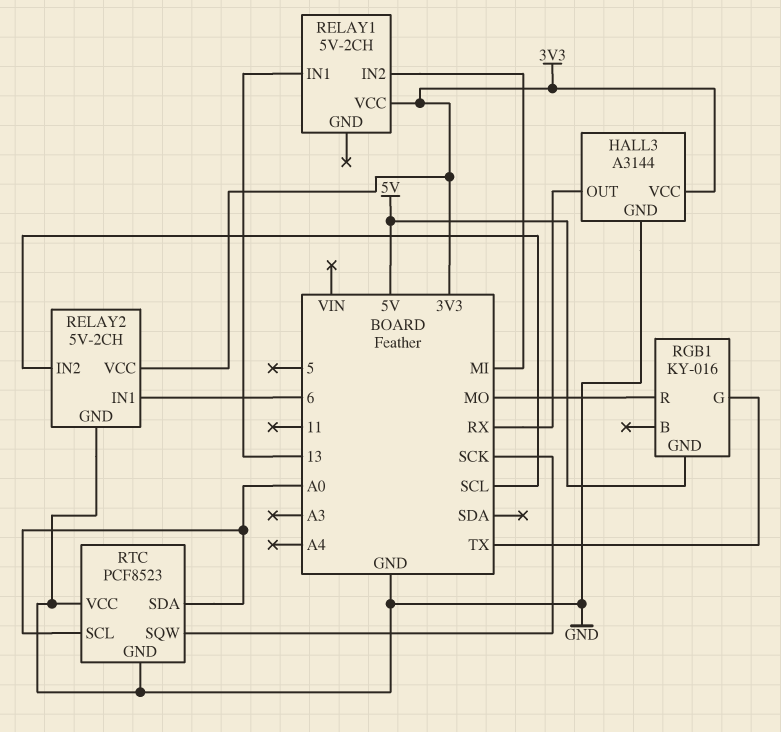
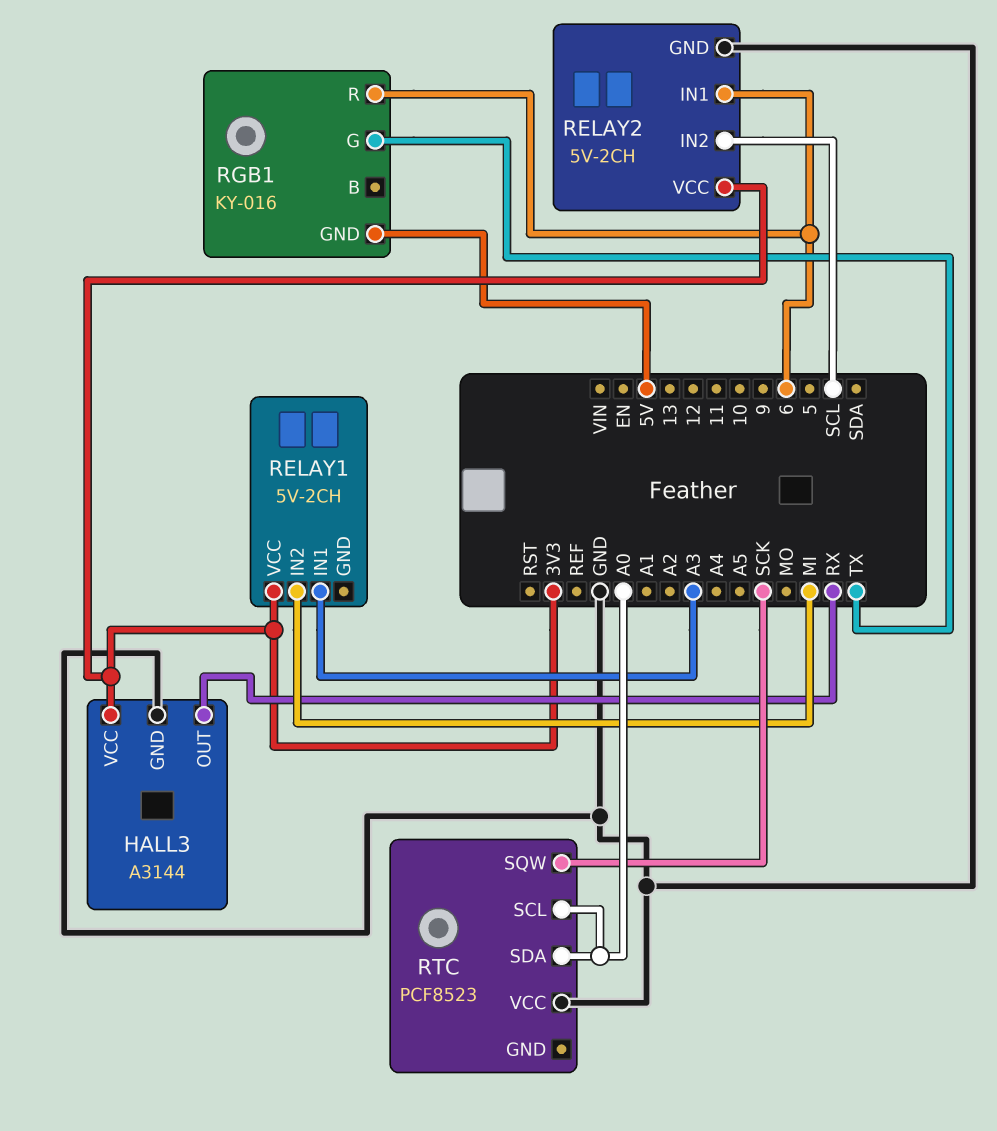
RELAY1 pin IN1: 13 -> A3
RGB1 pin R: MO -> 6
RTC pin GND: GND -> none

